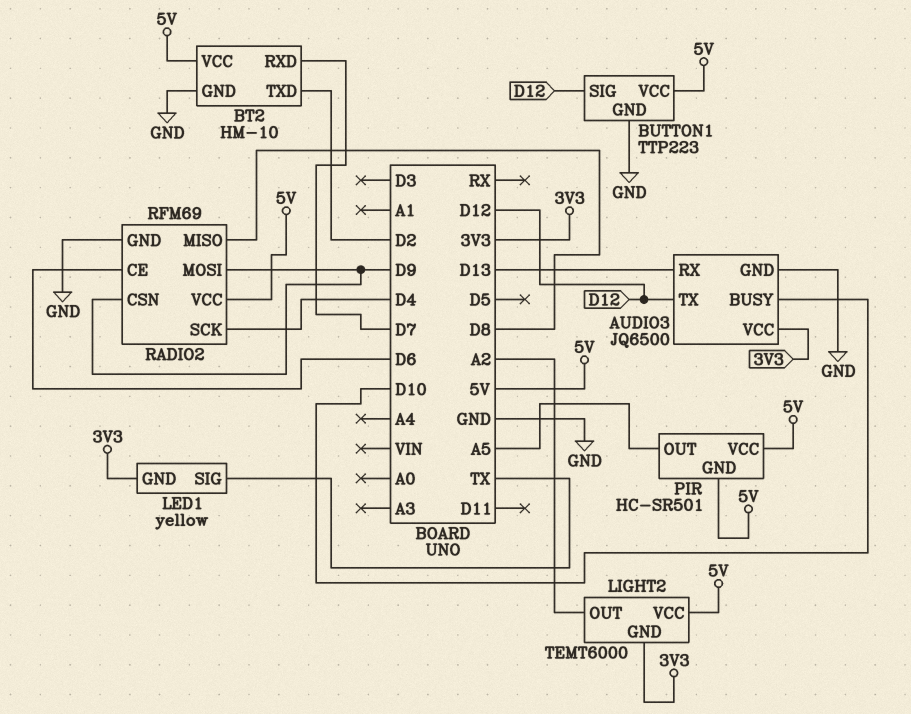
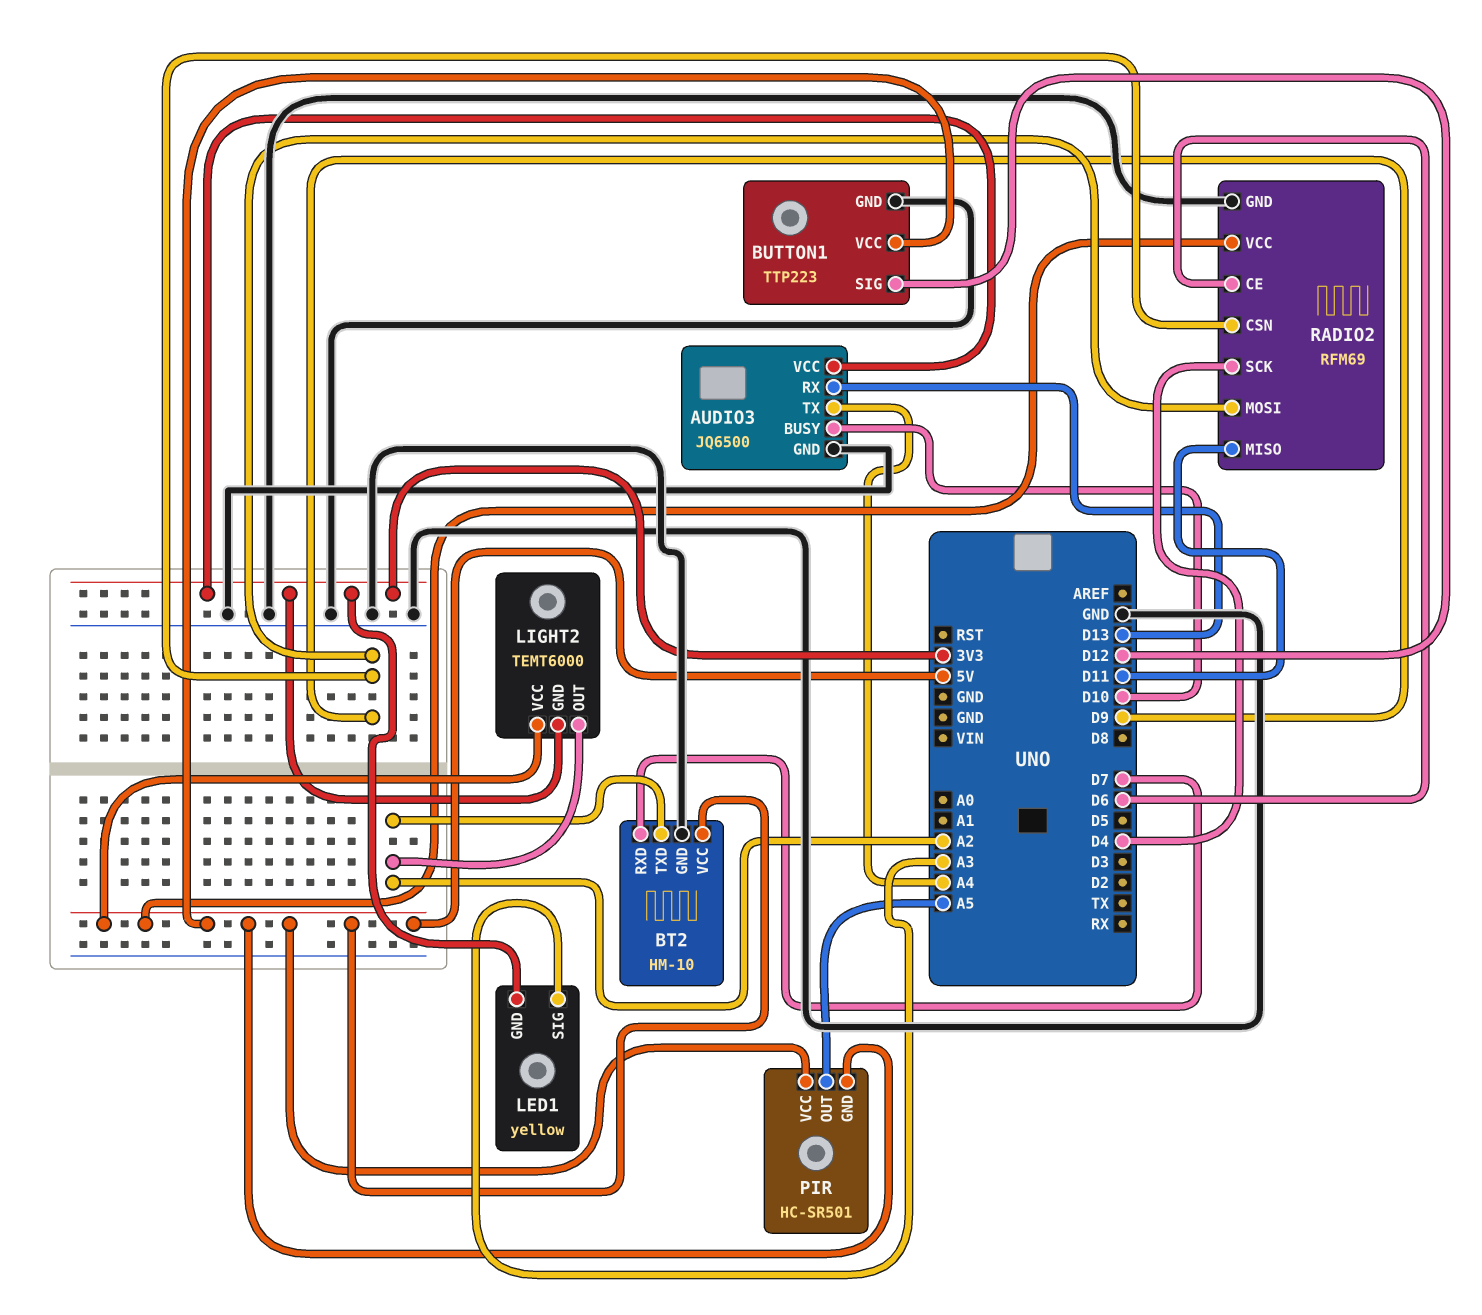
AUDIO3 pin TX: D12 -> A4
BT2 pin TXD: D2 -> A2
LED1 pin SIG: TX -> A3
RADIO2 pin MISO: D8 -> D11

